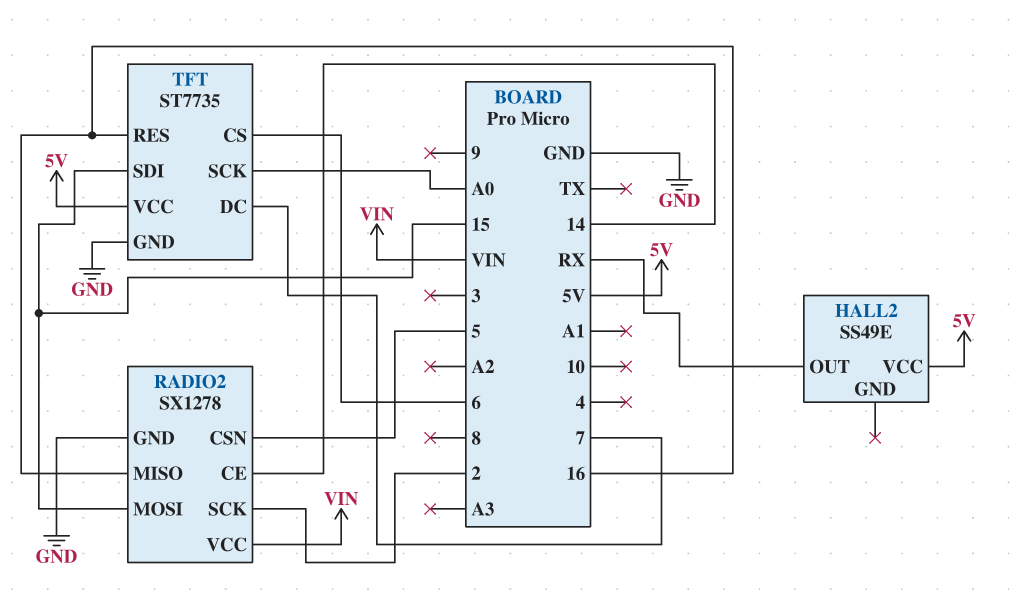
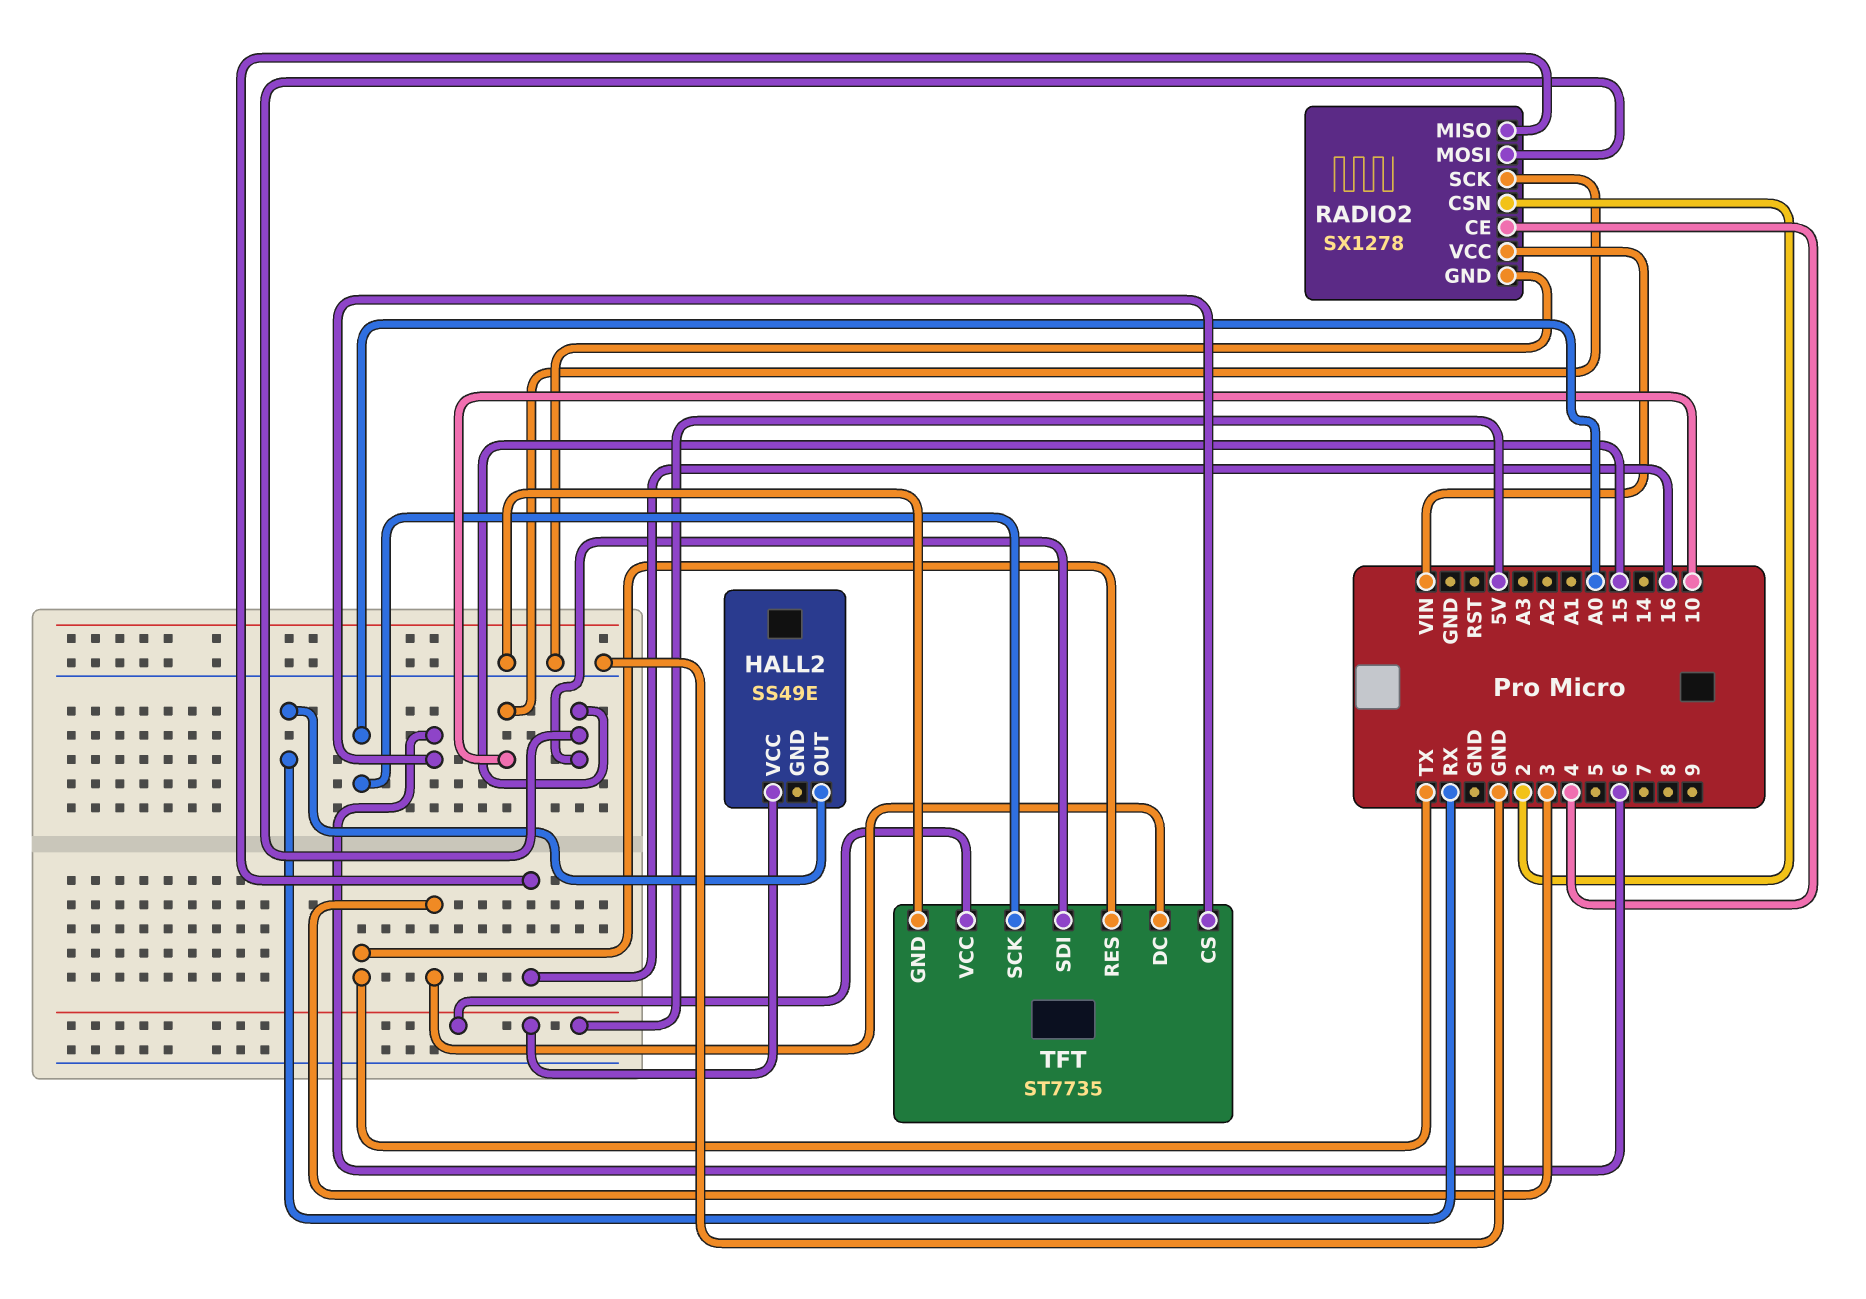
RADIO2 pin CE: 14 -> 4
RADIO2 pin CSN: 5 -> 2
RADIO2 pin SCK: 2 -> 10
TFT pin DC: 7 -> 3
TFT pin RES: 16 -> TX

